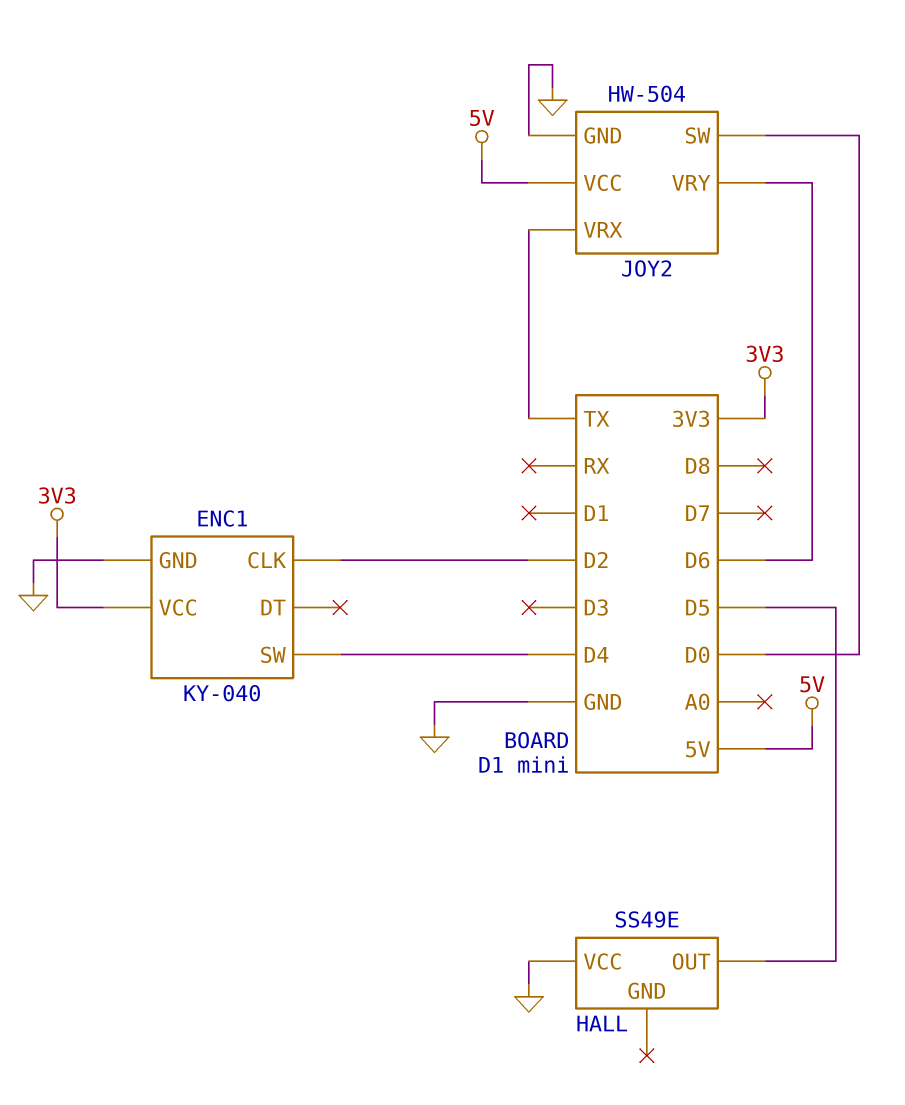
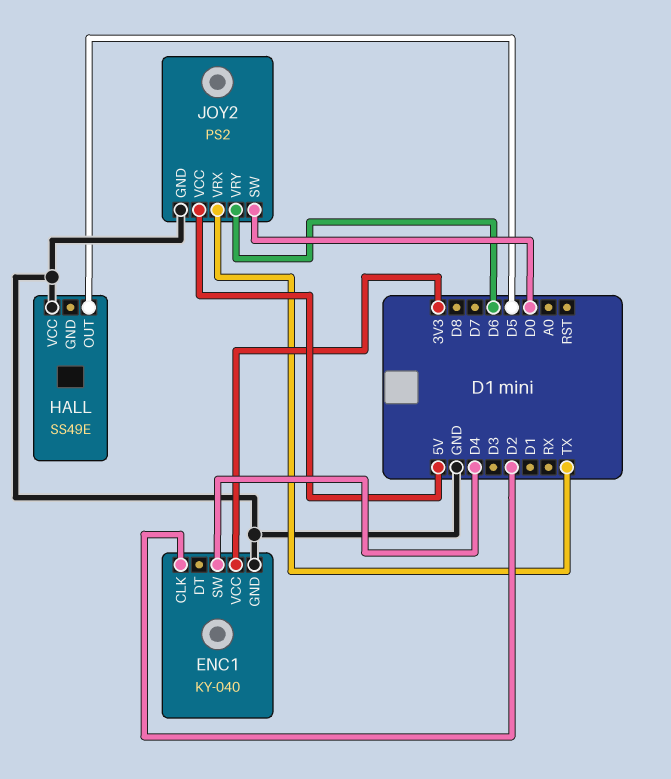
JOY2: HW-504 -> PS2

